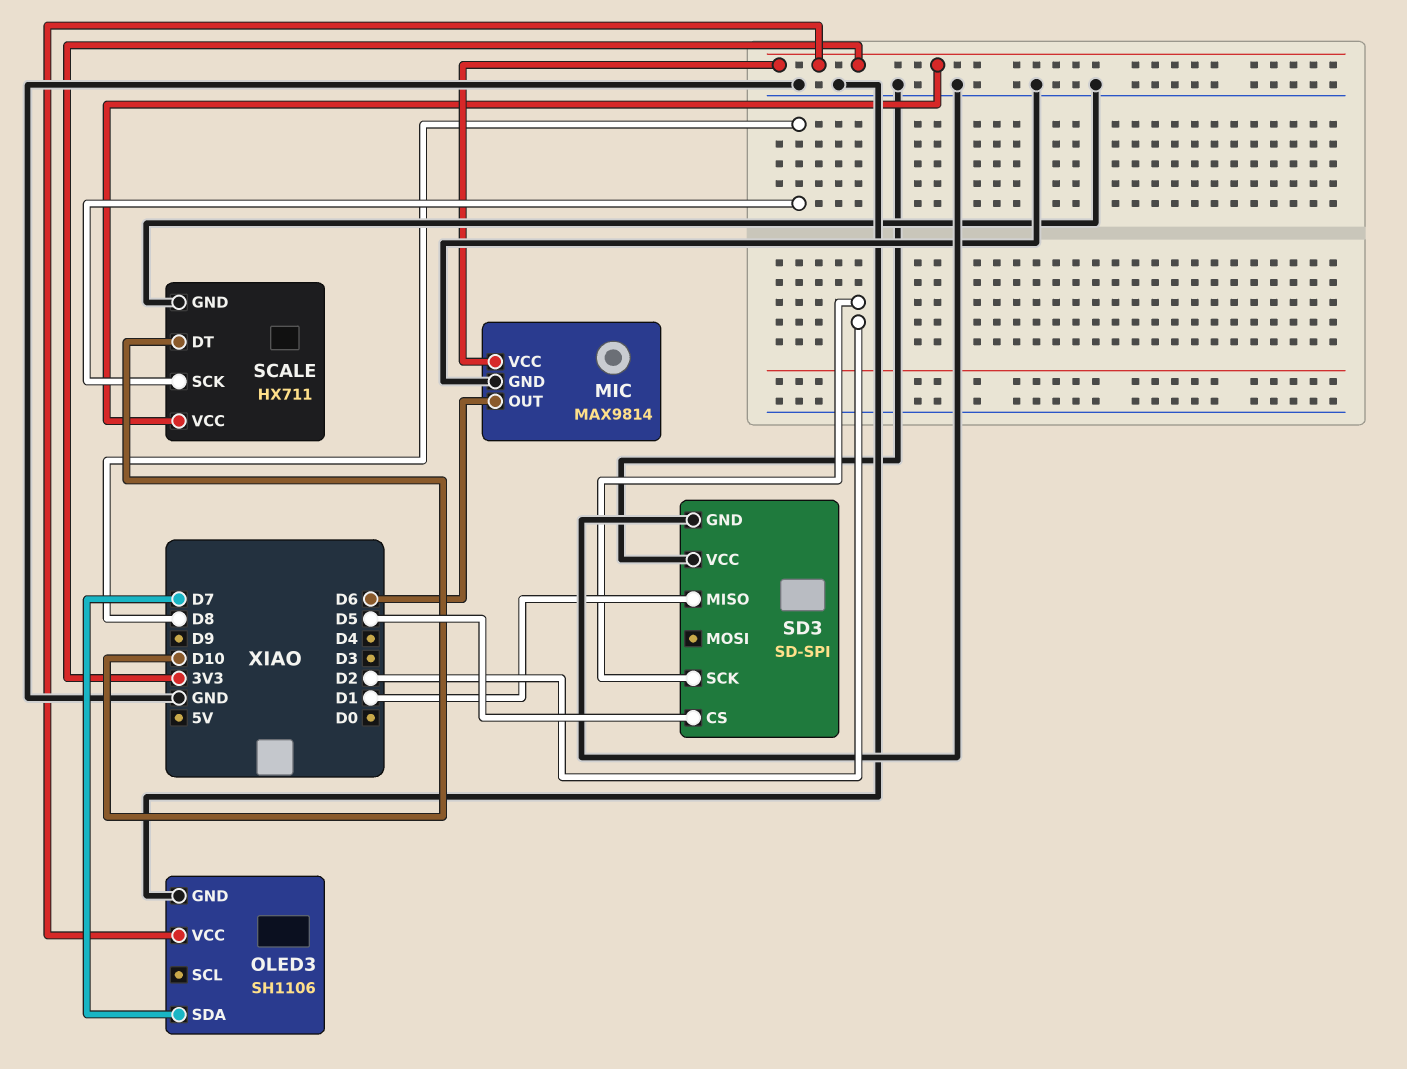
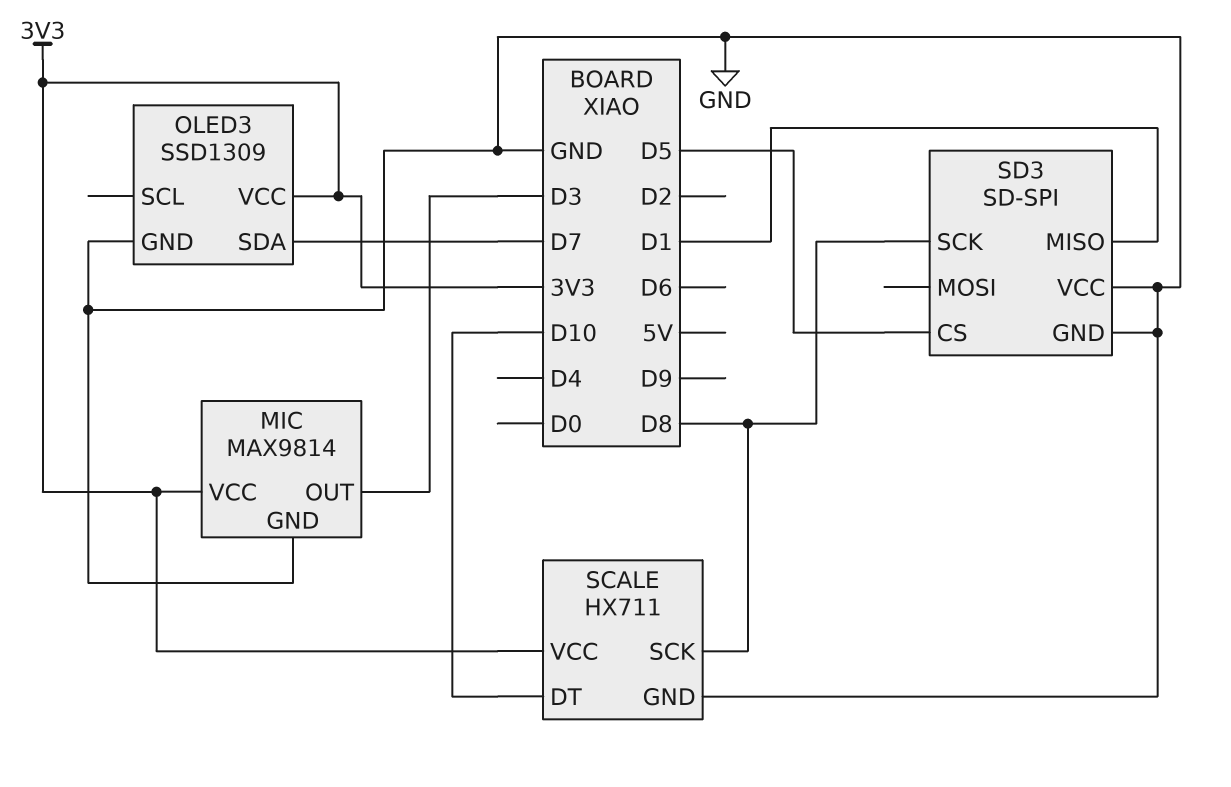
MIC pin OUT: D6 -> D3
OLED3: SH1106 -> SSD1309
SD3 pin SCK: D2 -> D8

